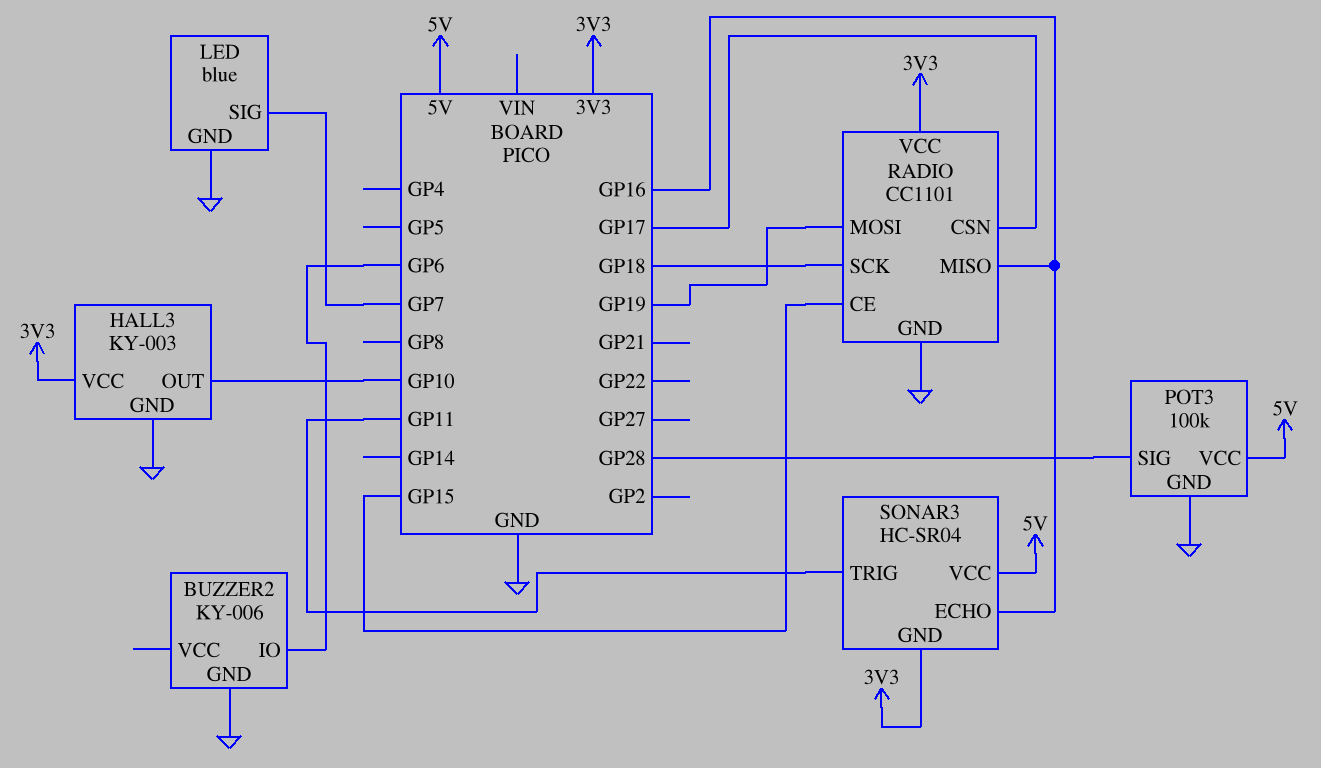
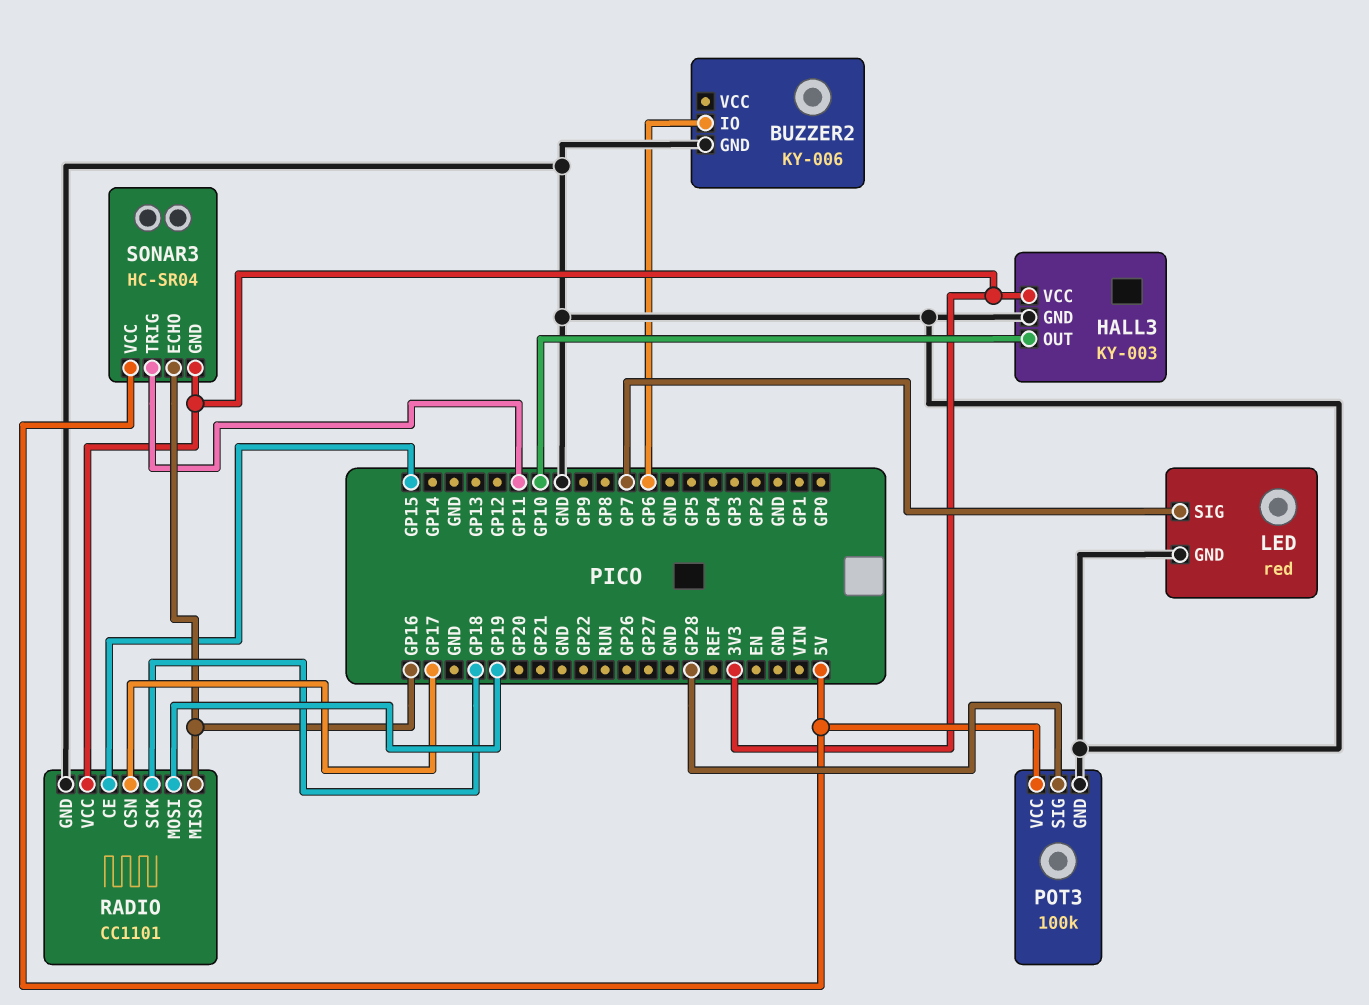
LED: blue -> red

